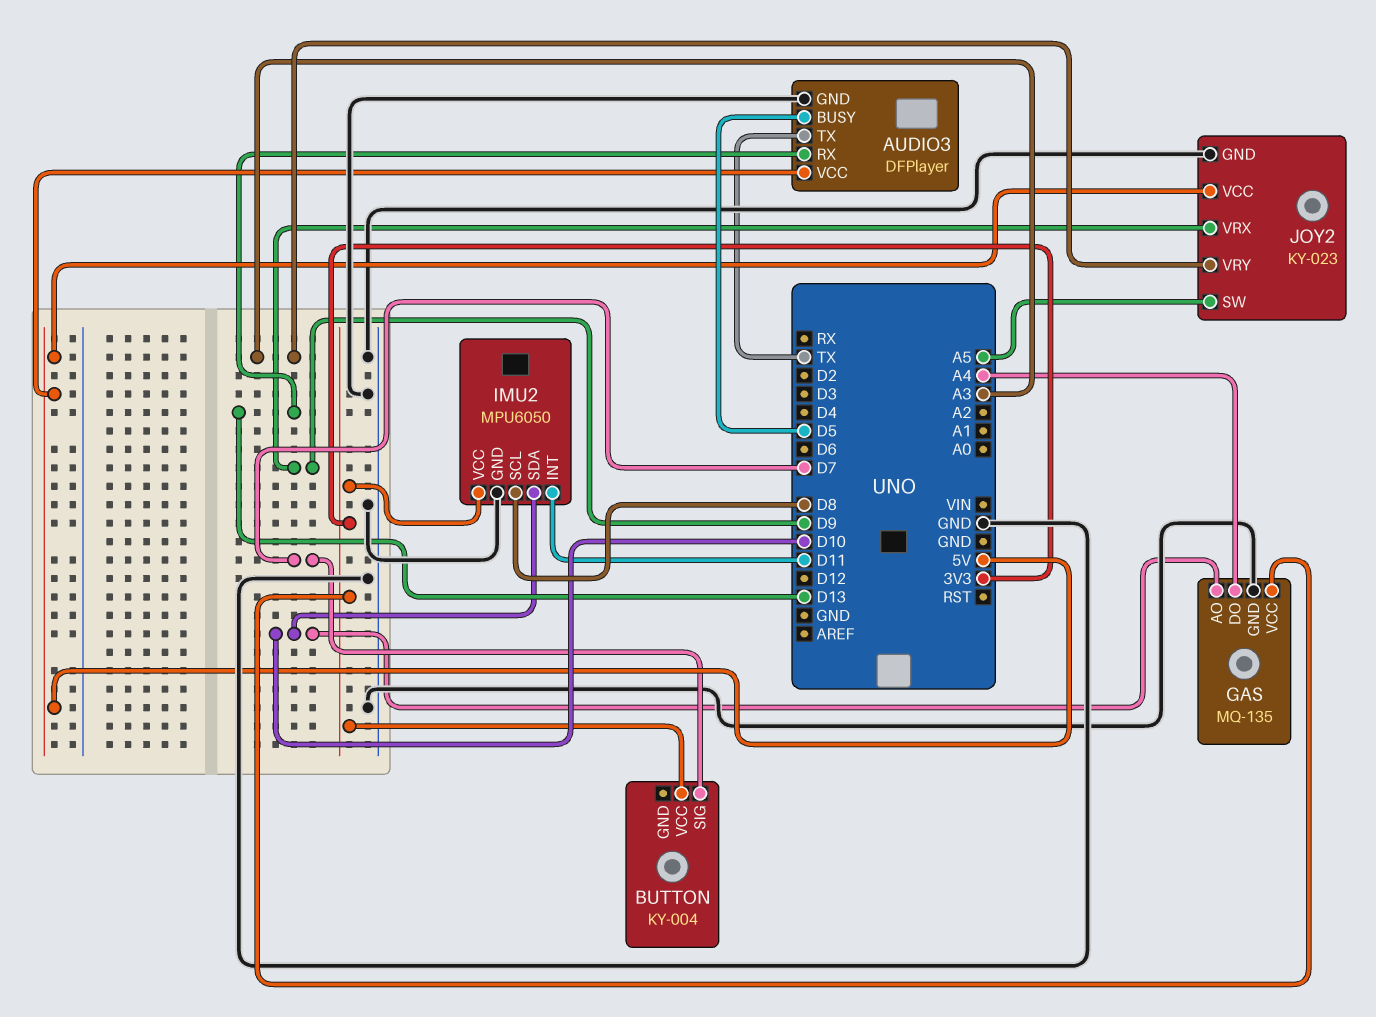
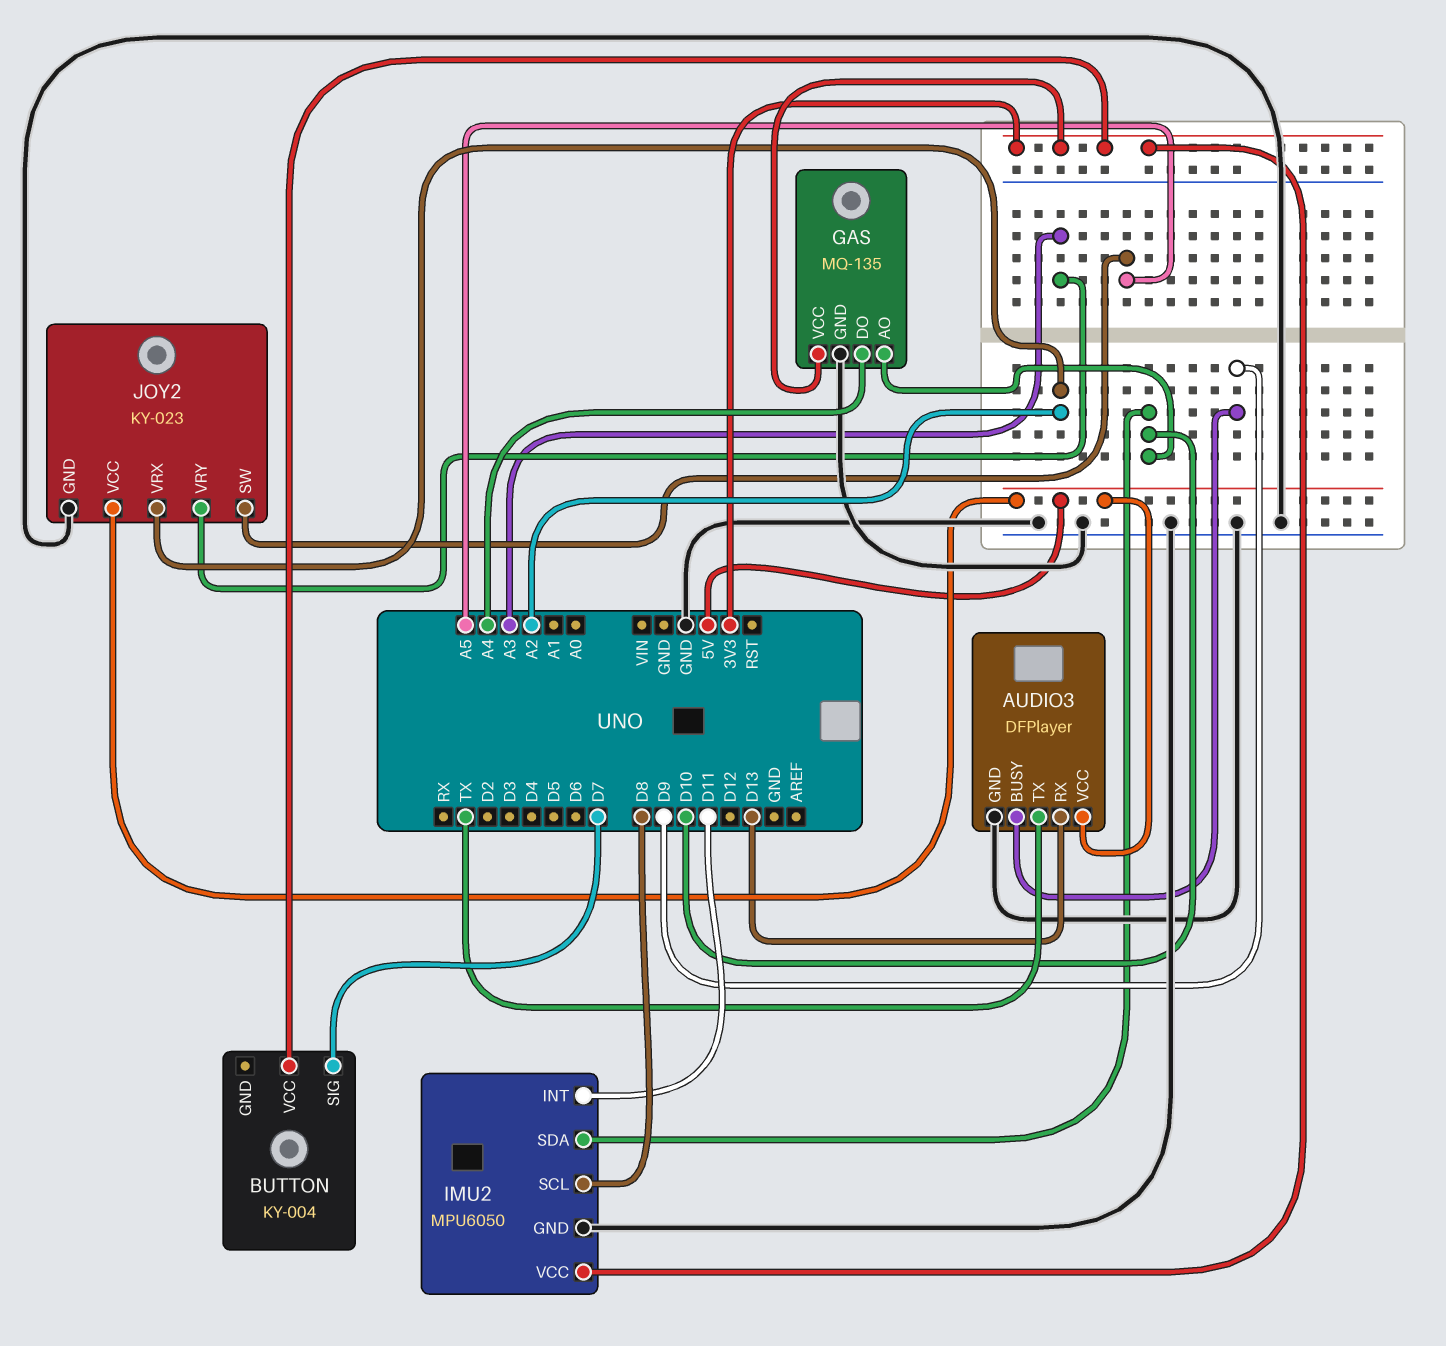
AUDIO3 pin BUSY: D5 -> D9
JOY2 pin VRX: D9 -> A2

